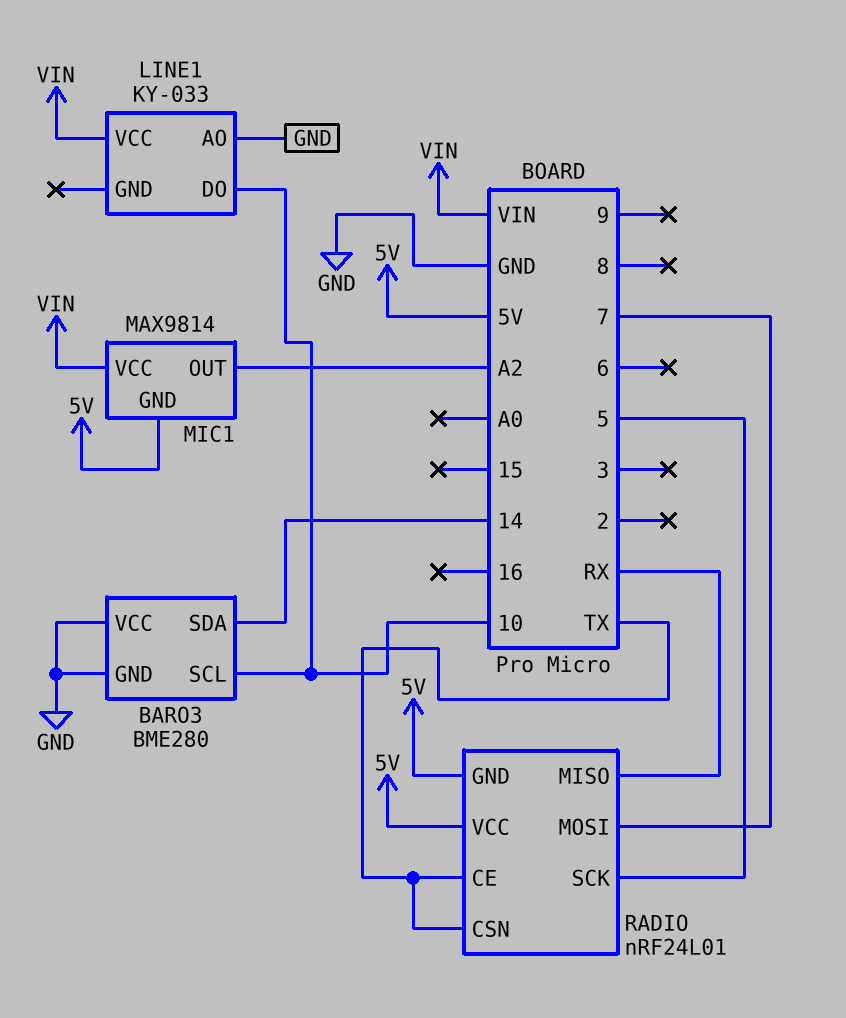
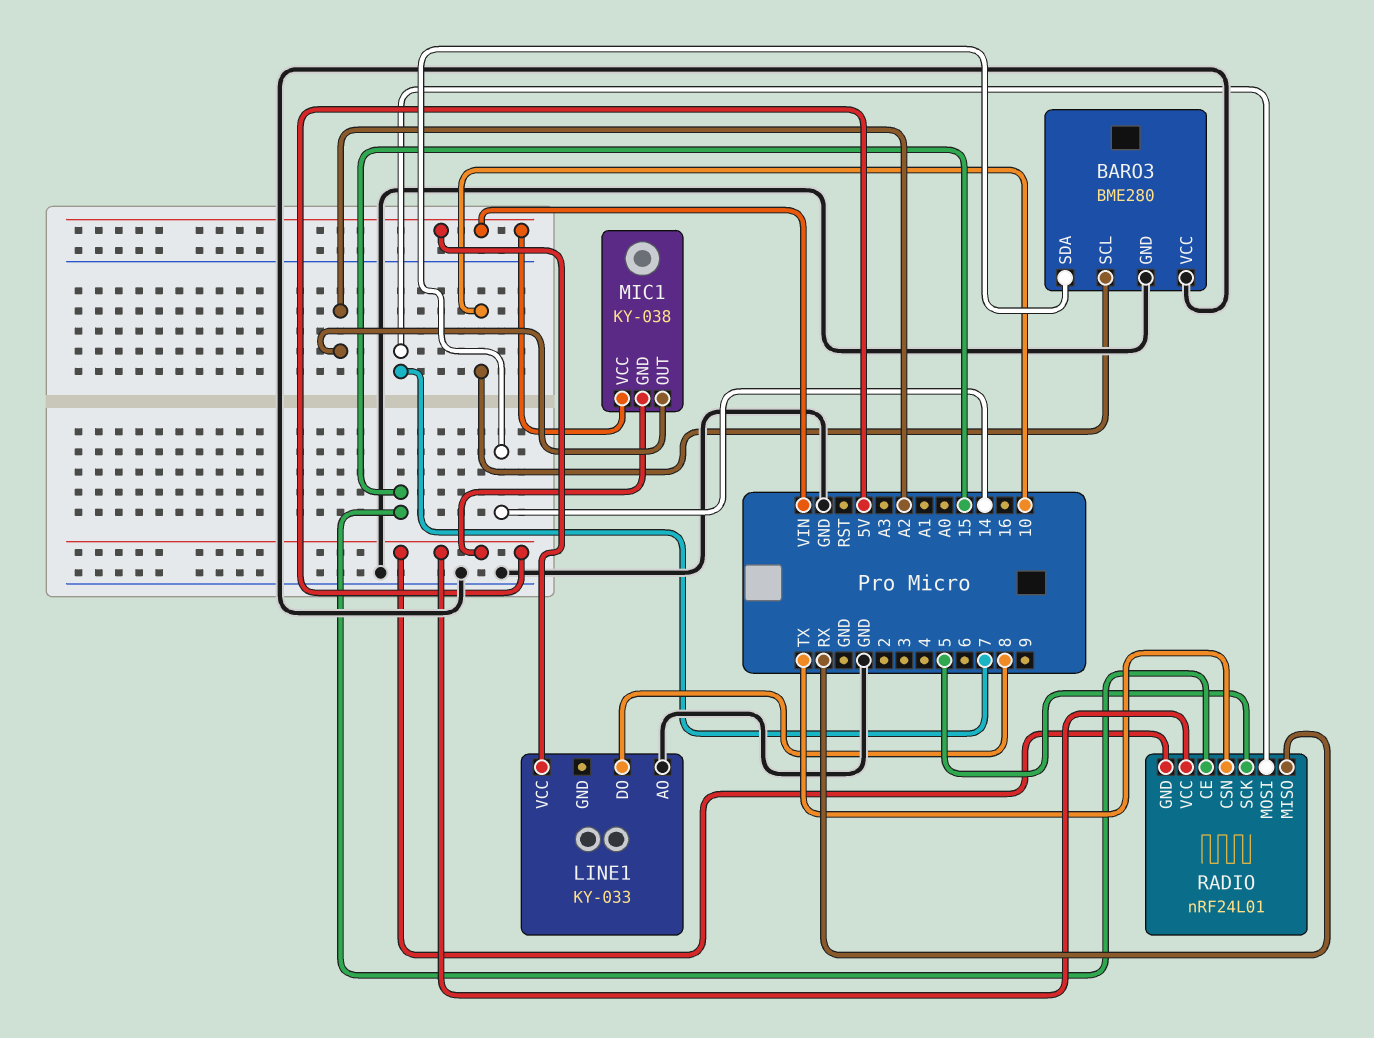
LINE1 pin DO: 10 -> 8
MIC1: MAX9814 -> KY-038
RADIO pin CE: TX -> 15

